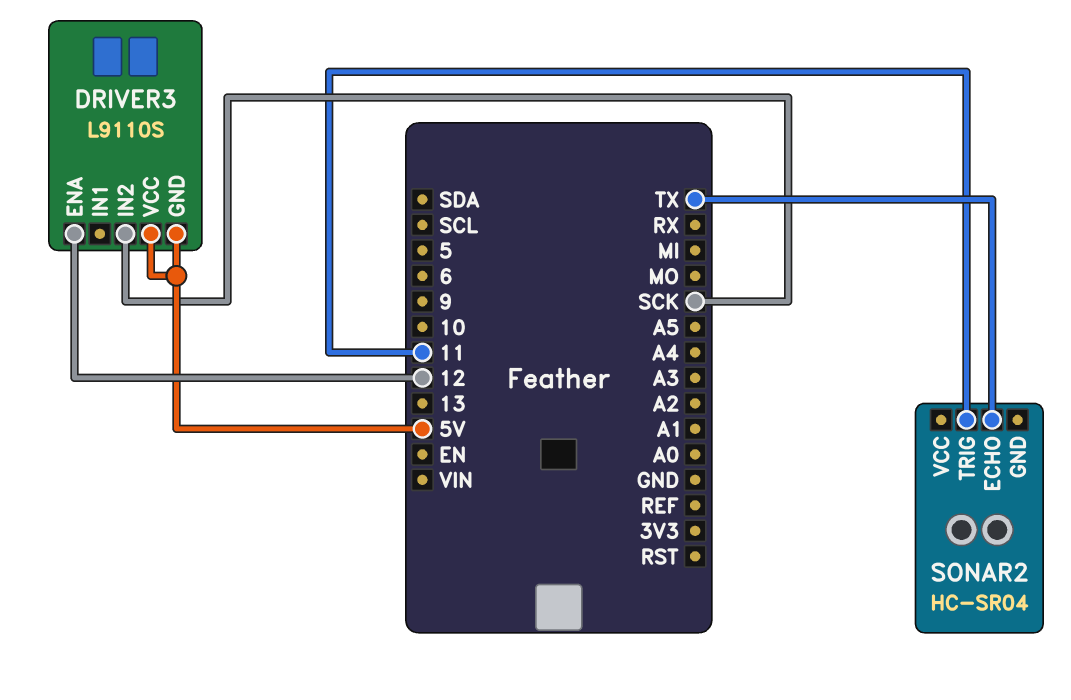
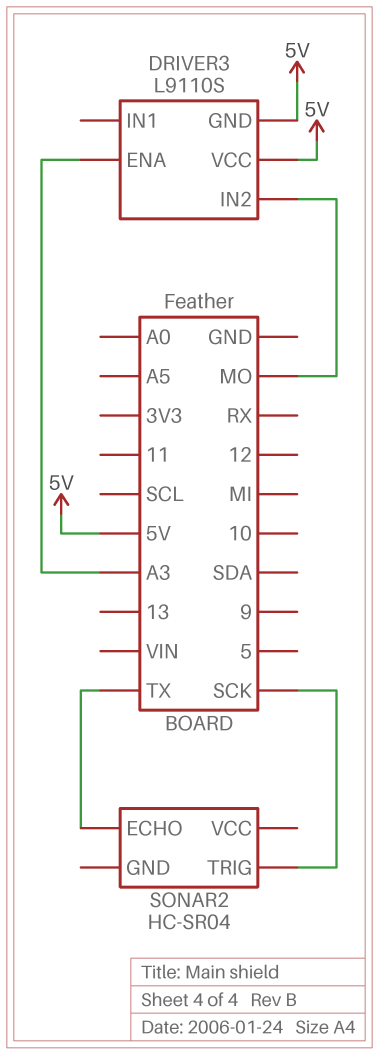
DRIVER3 pin ENA: 12 -> A3
DRIVER3 pin IN2: SCK -> MO
SONAR2 pin TRIG: 11 -> SCK

